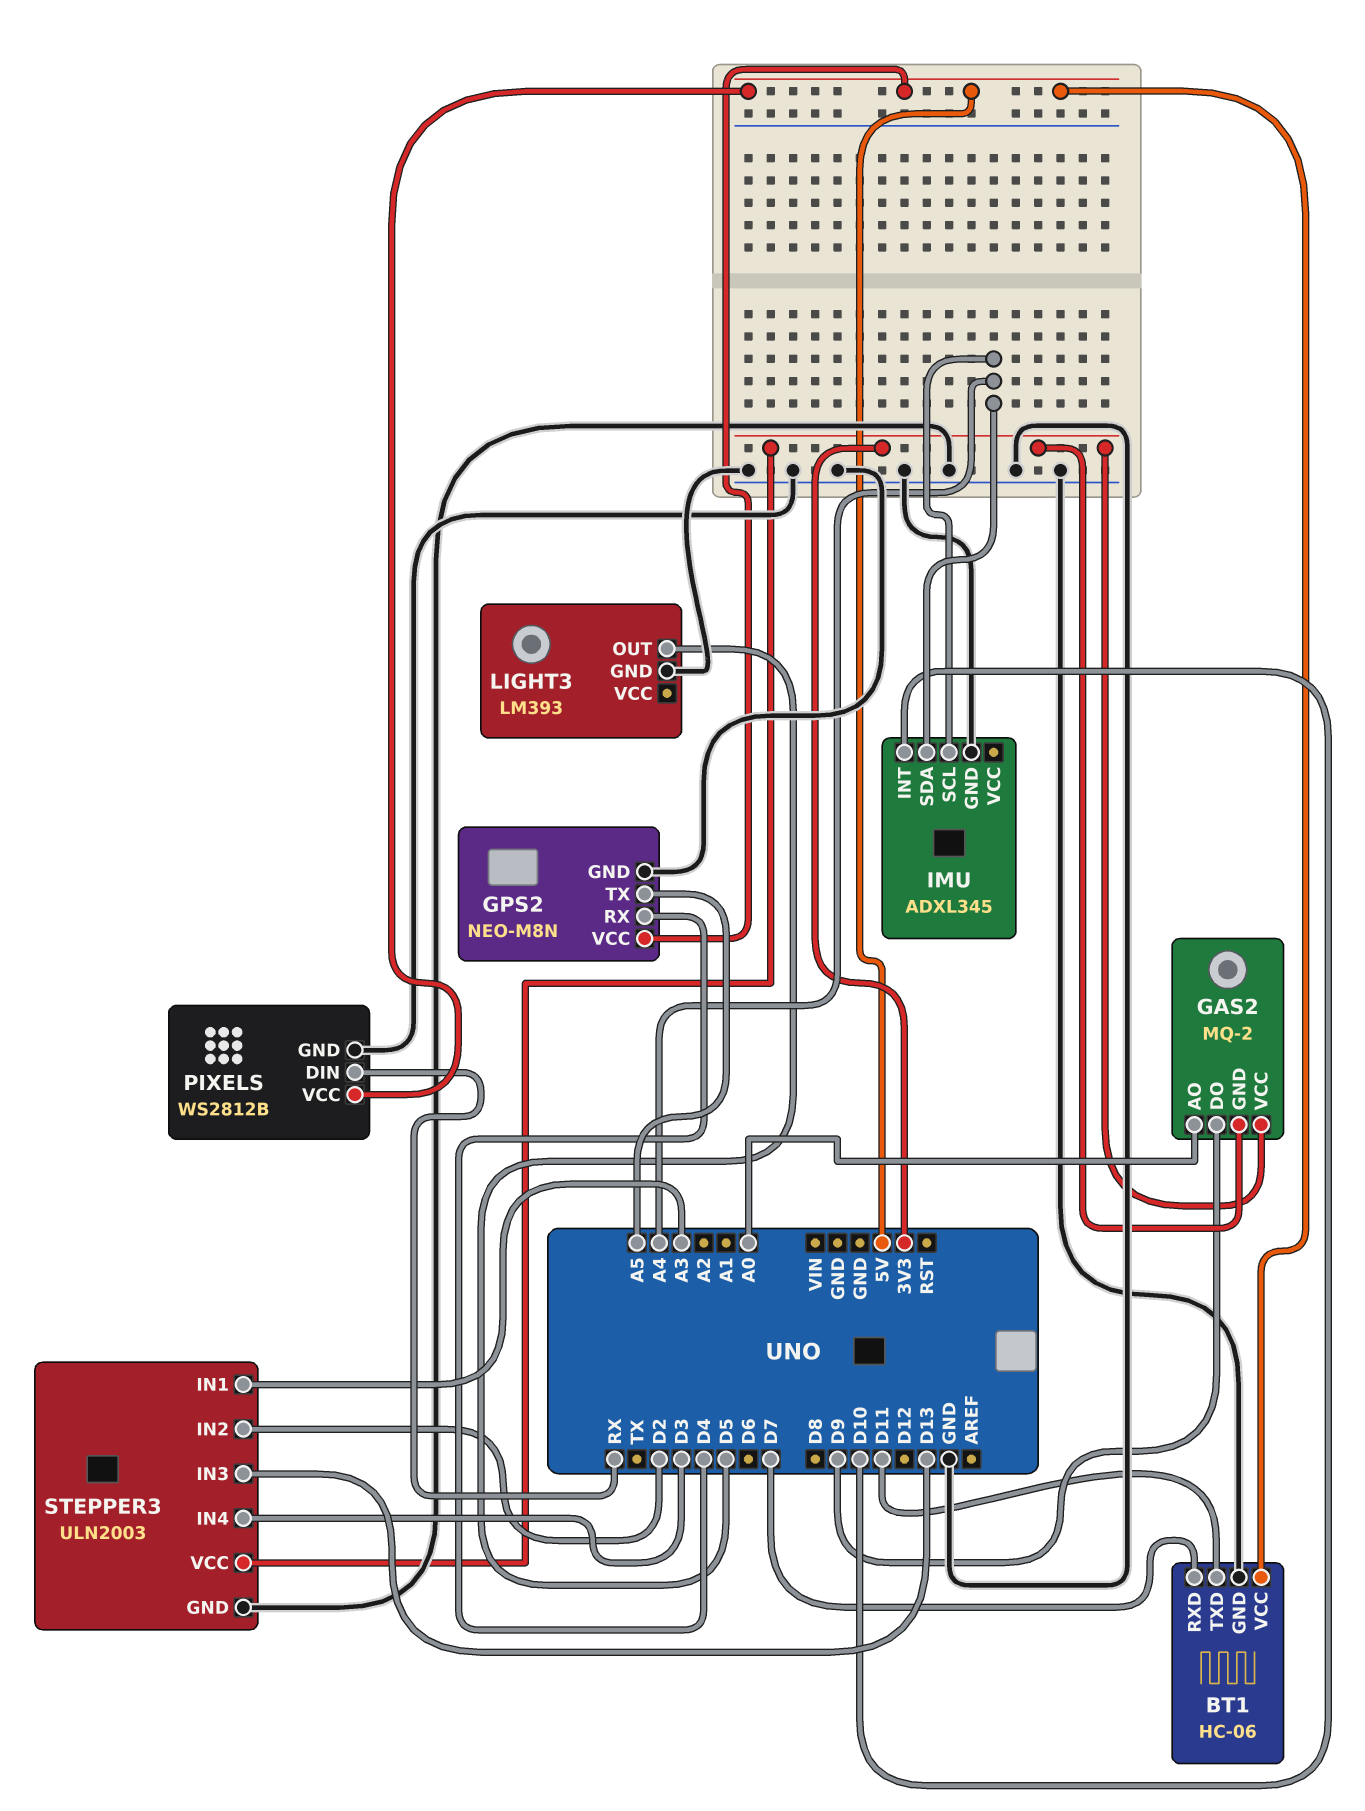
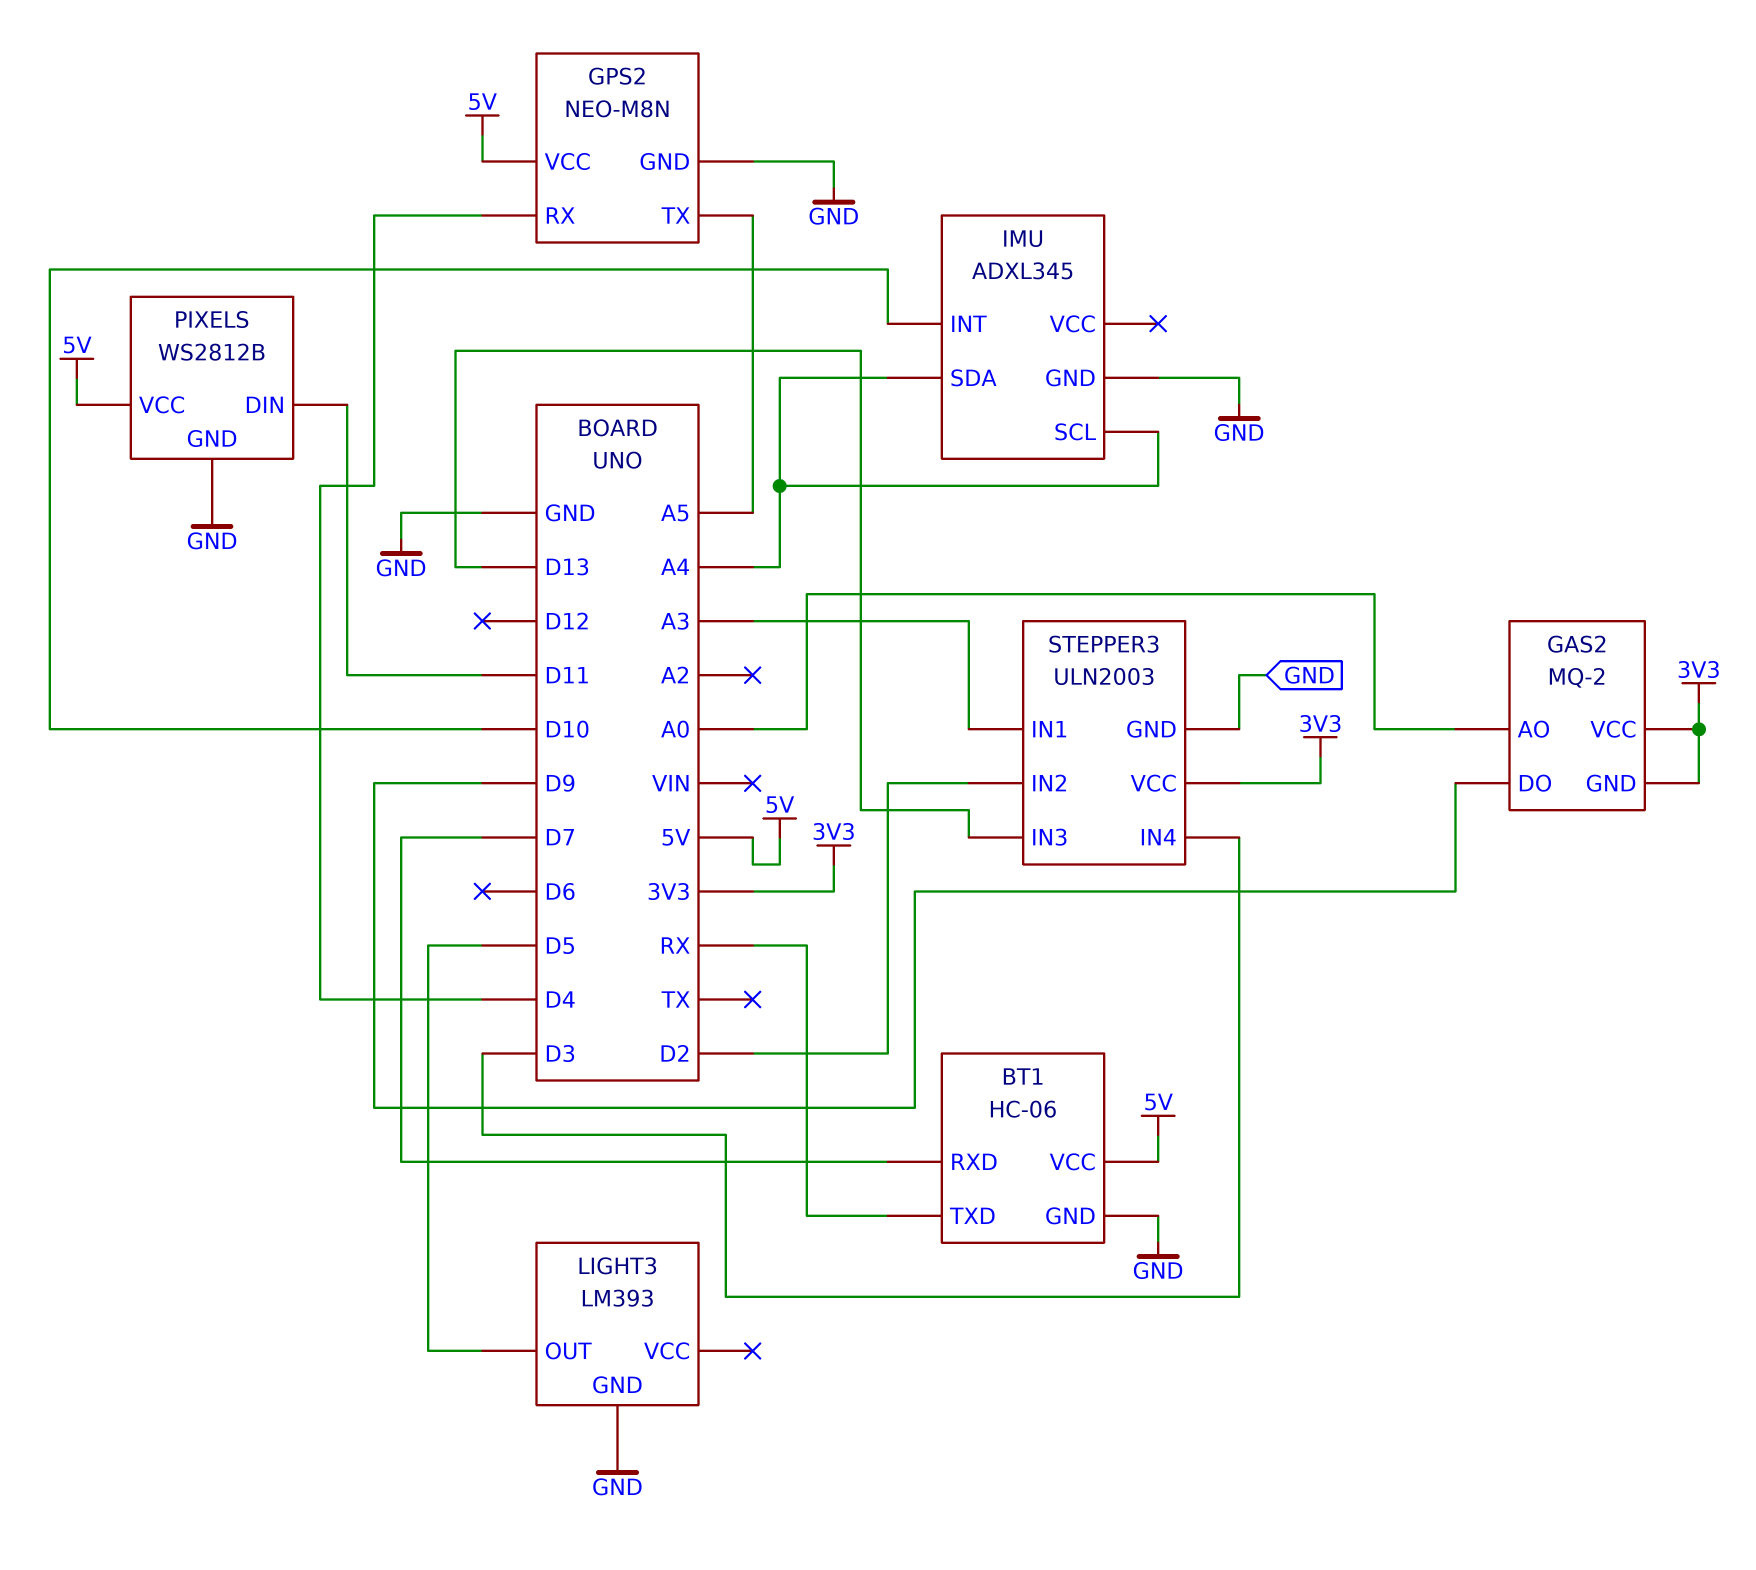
BT1 pin TXD: D11 -> RX
PIXELS pin DIN: RX -> D11

